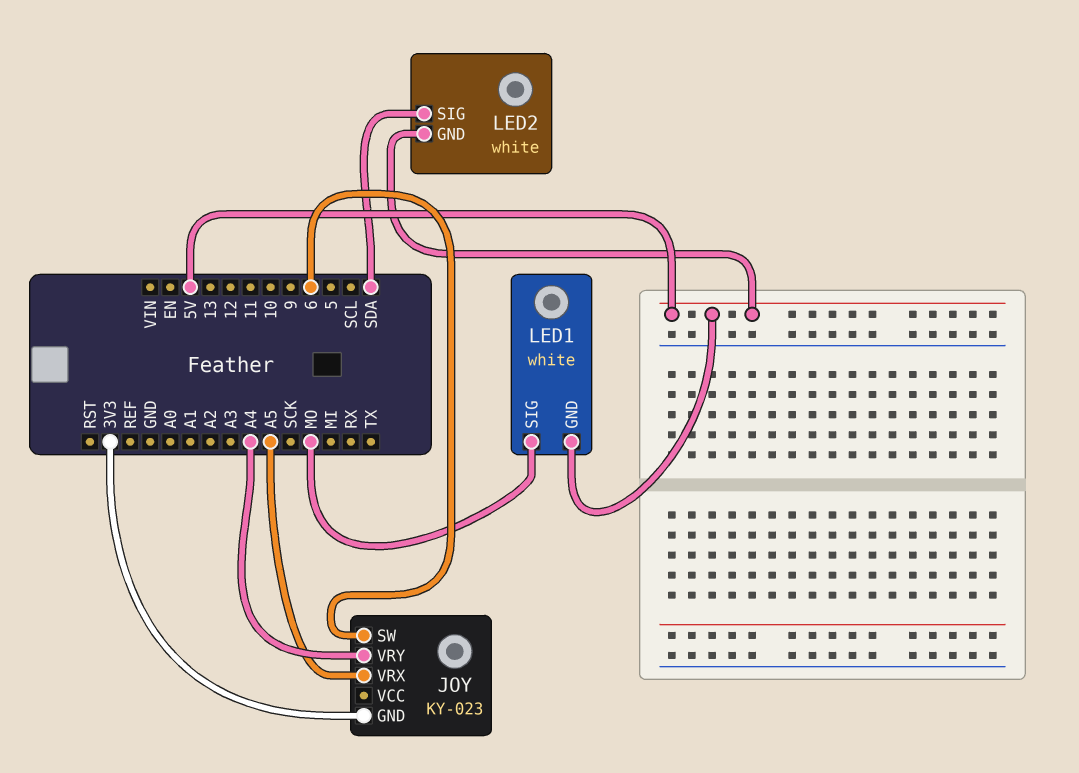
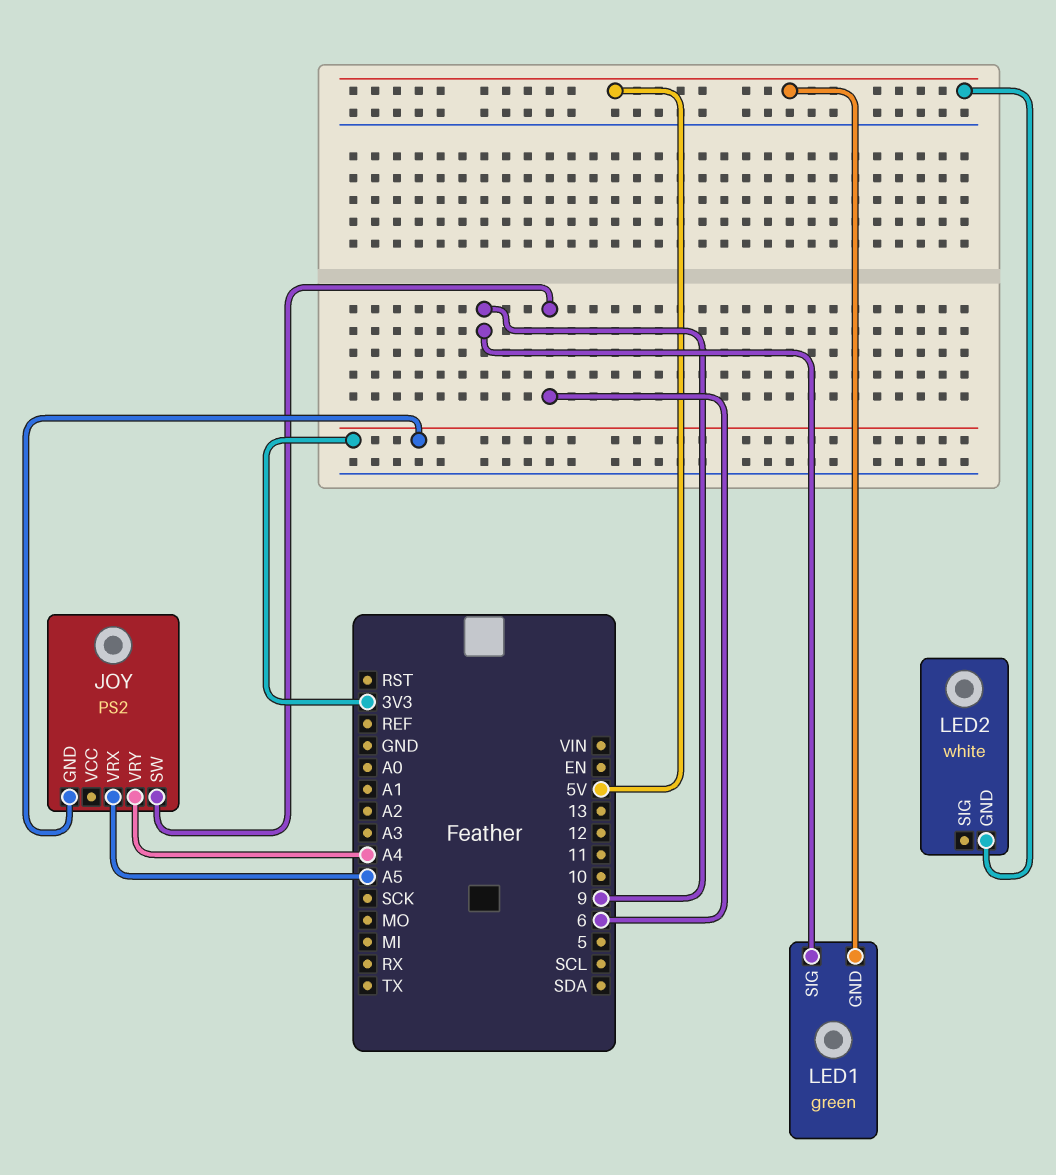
JOY: KY-023 -> PS2
LED1: white -> green
LED1 pin SIG: MO -> 9
LED2 pin SIG: SDA -> none

